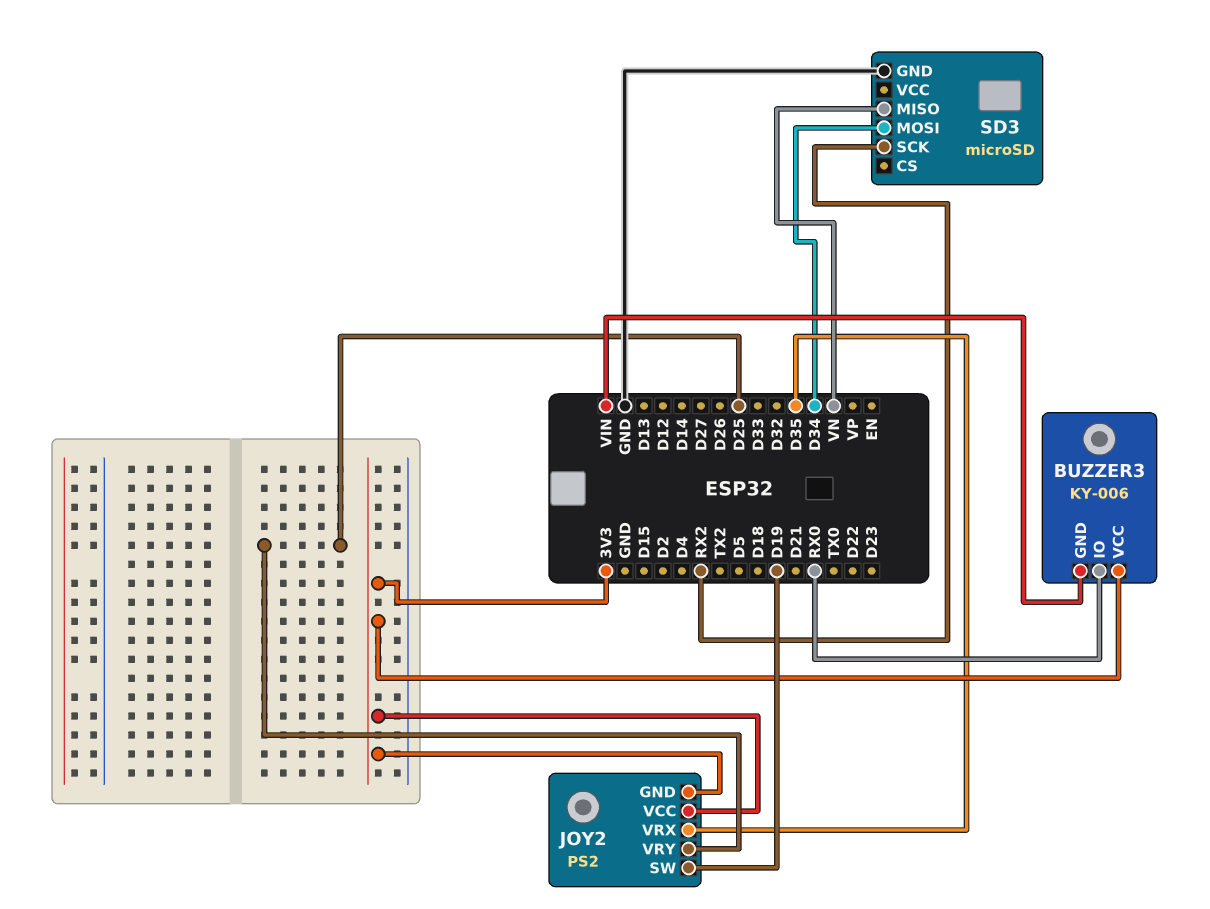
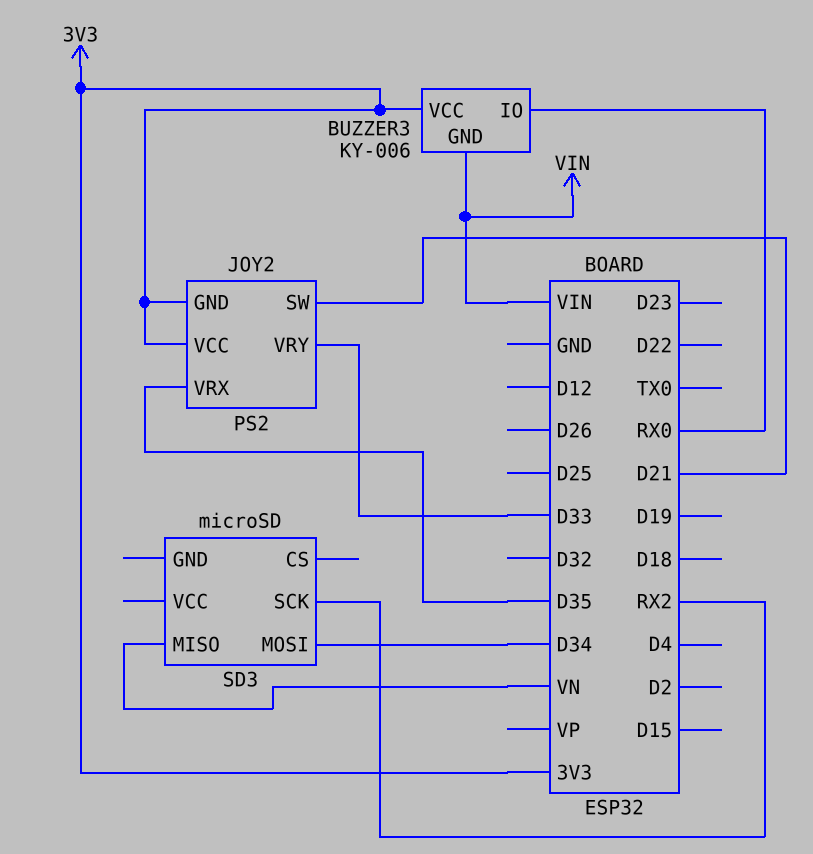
JOY2 pin SW: D19 -> D21
JOY2 pin VRY: D25 -> D33
SD3 pin GND: GND -> none

